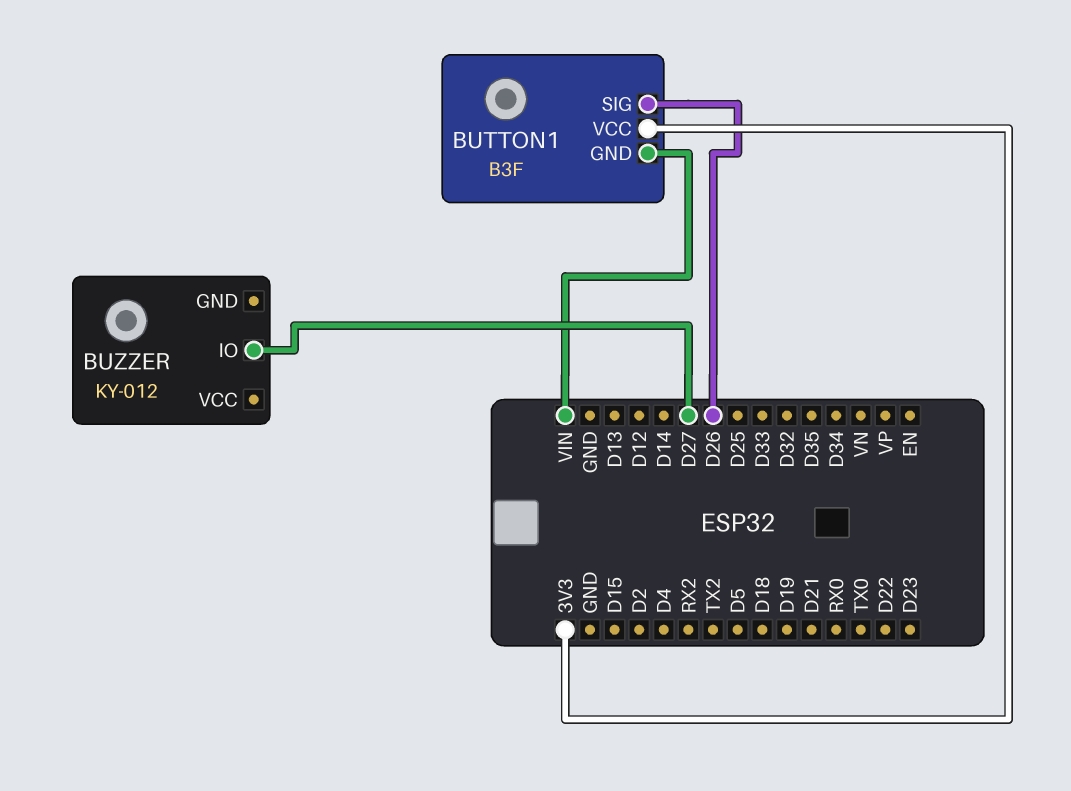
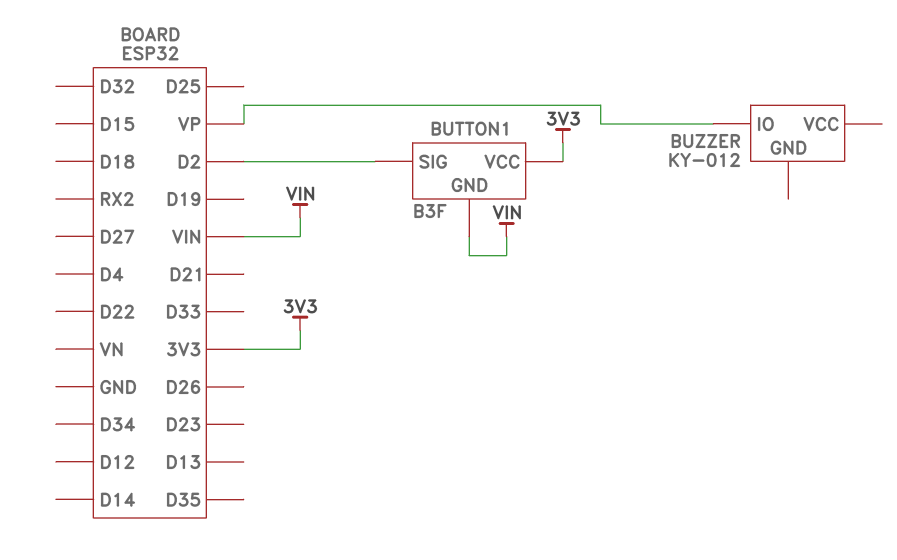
BUTTON1 pin SIG: D26 -> D2
BUZZER pin IO: D27 -> VP

